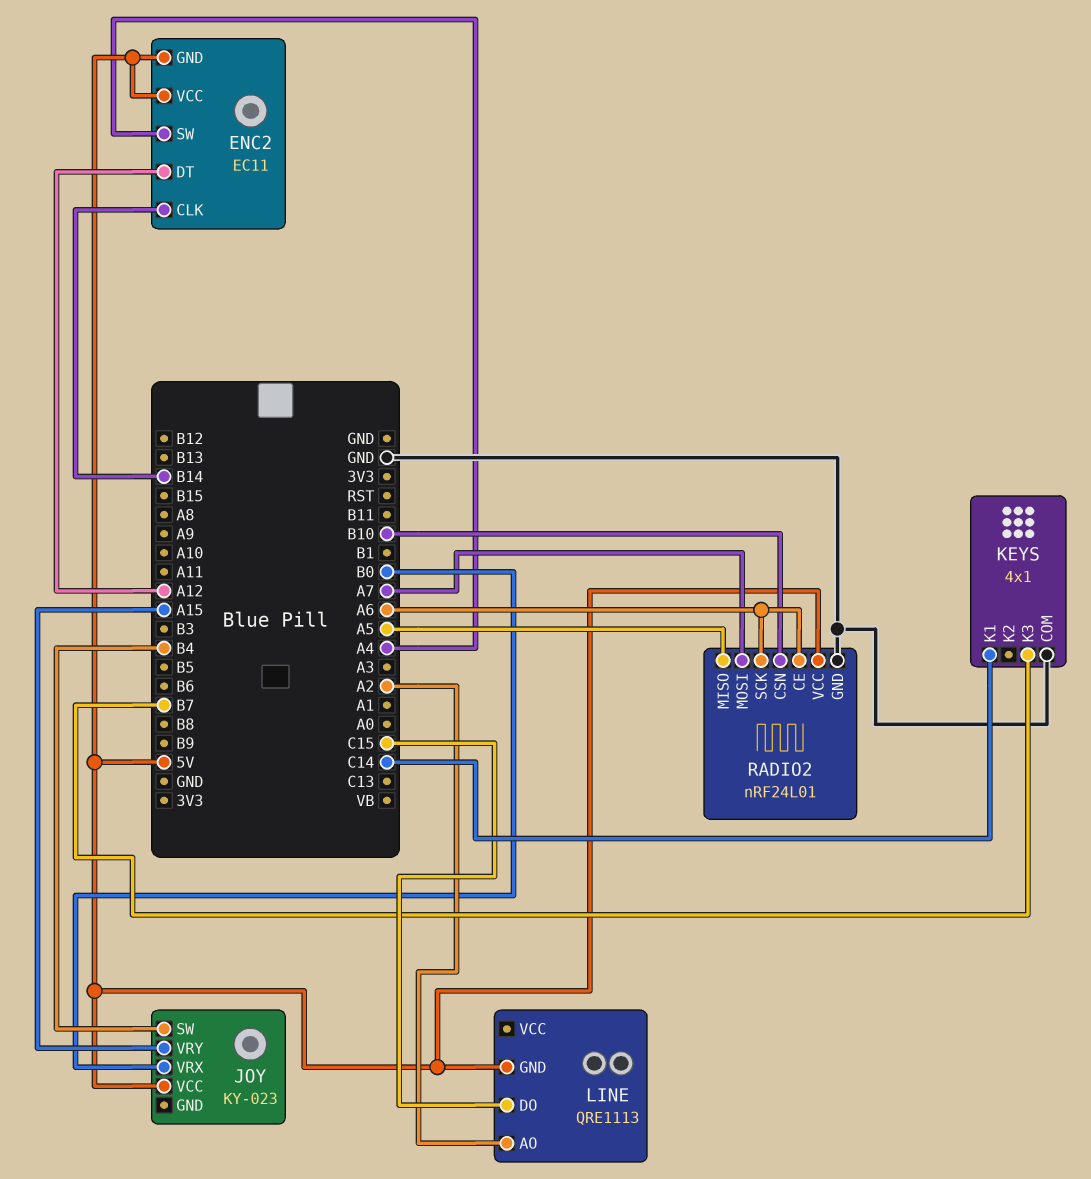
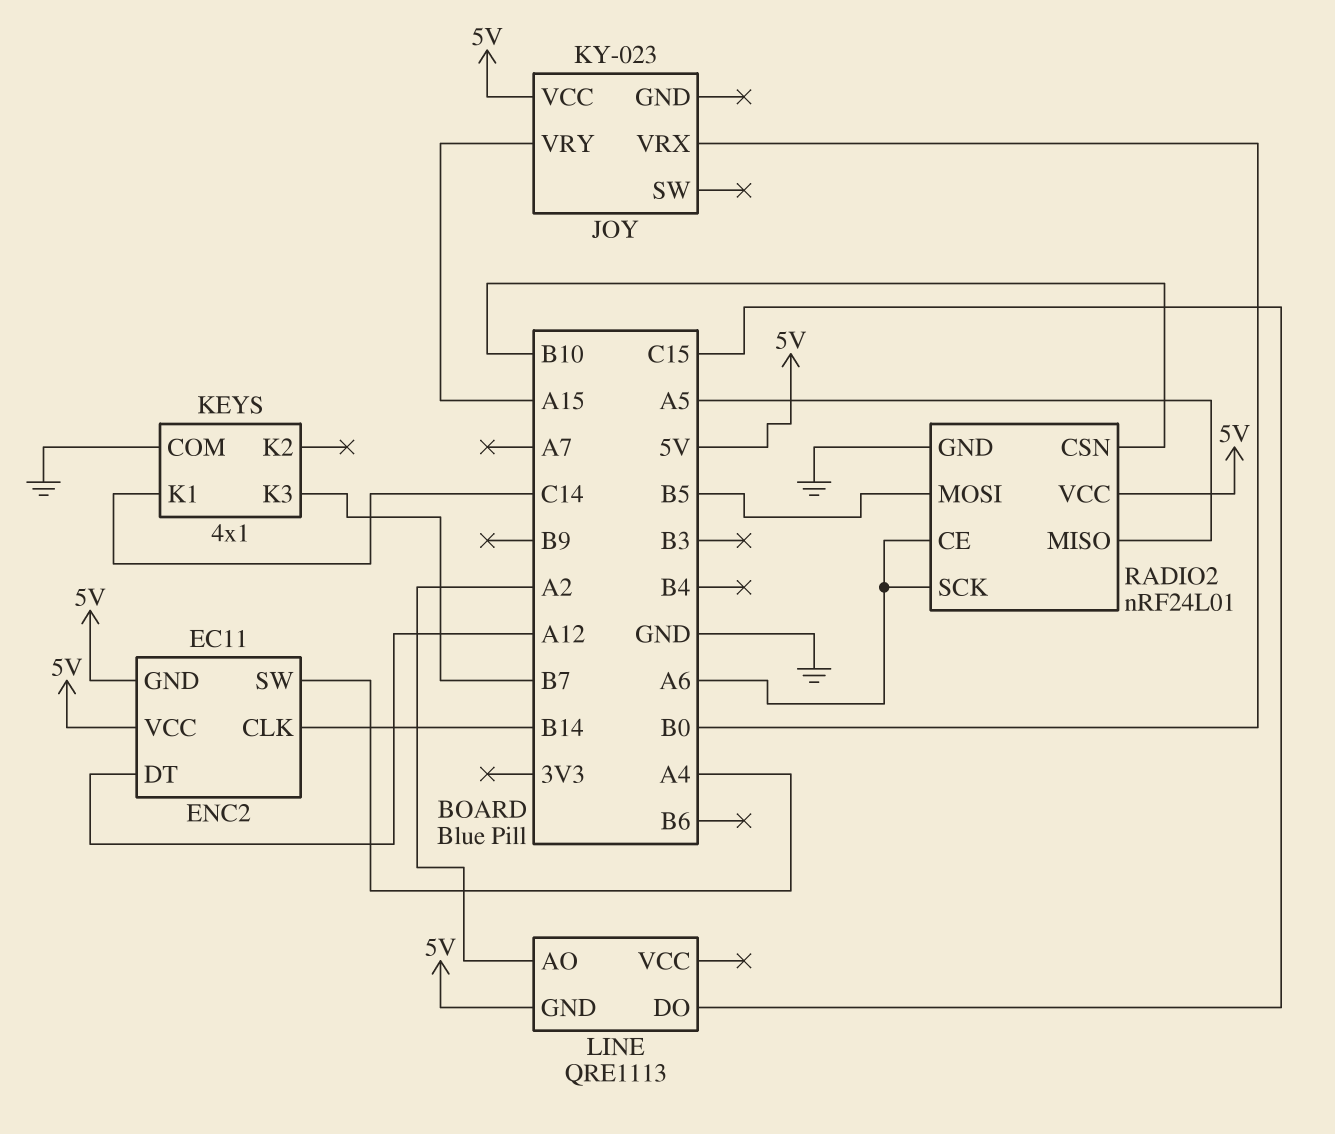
JOY pin SW: B4 -> none
RADIO2 pin MOSI: A7 -> B5

